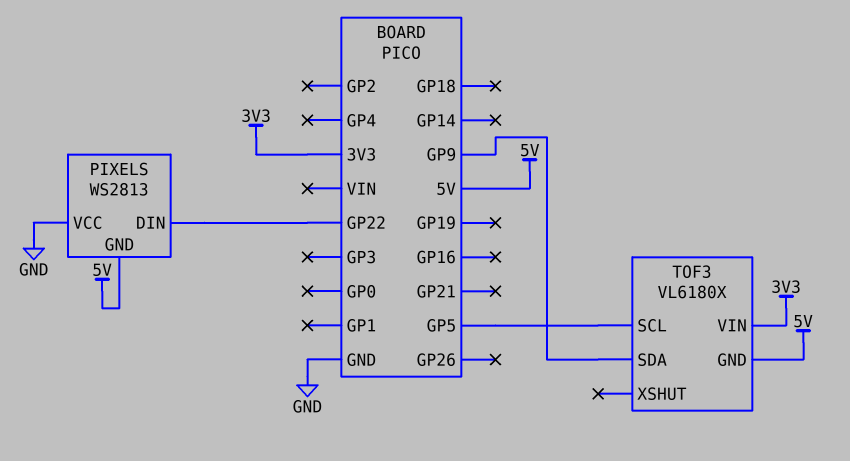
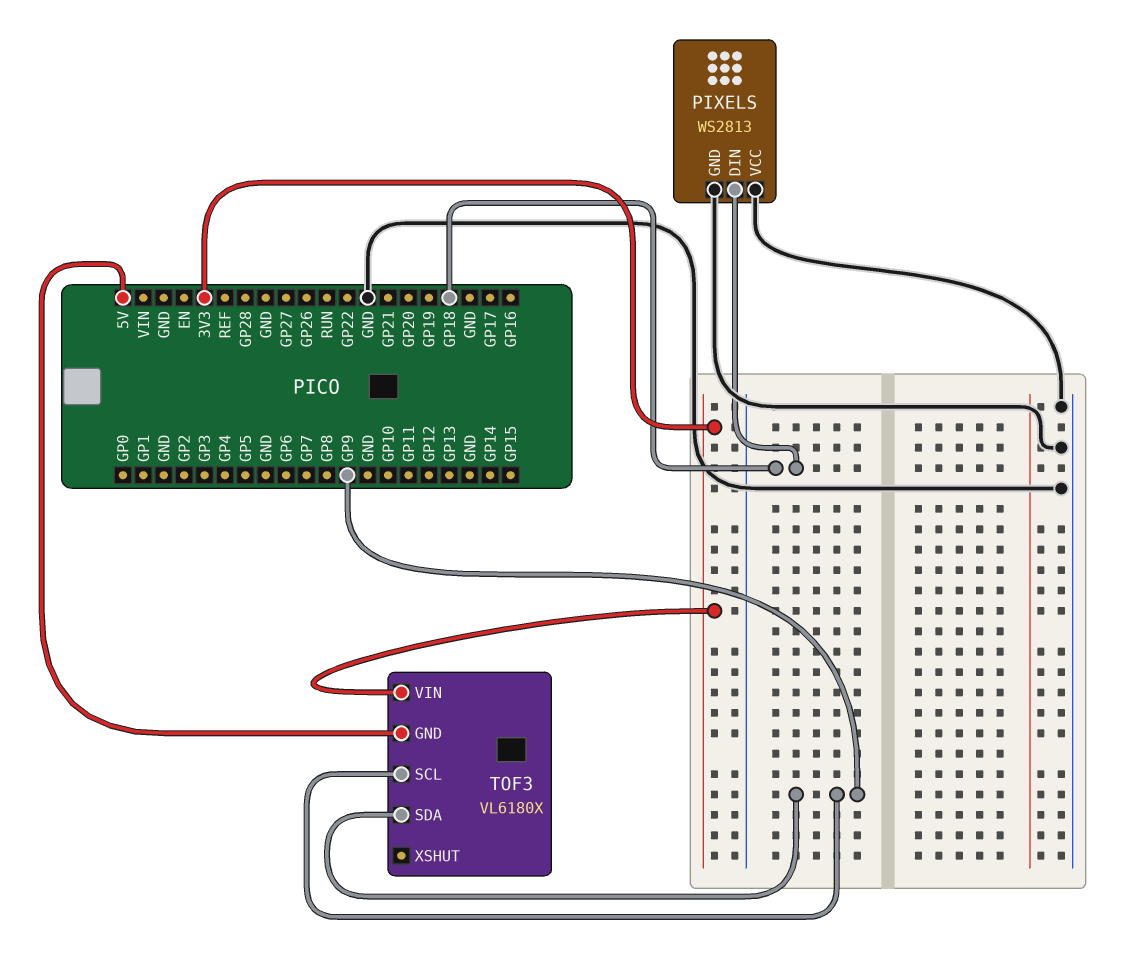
PIXELS pin DIN: GP22 -> GP18
PIXELS pin GND: 5V -> GND
TOF3 pin SCL: GP5 -> GP9

